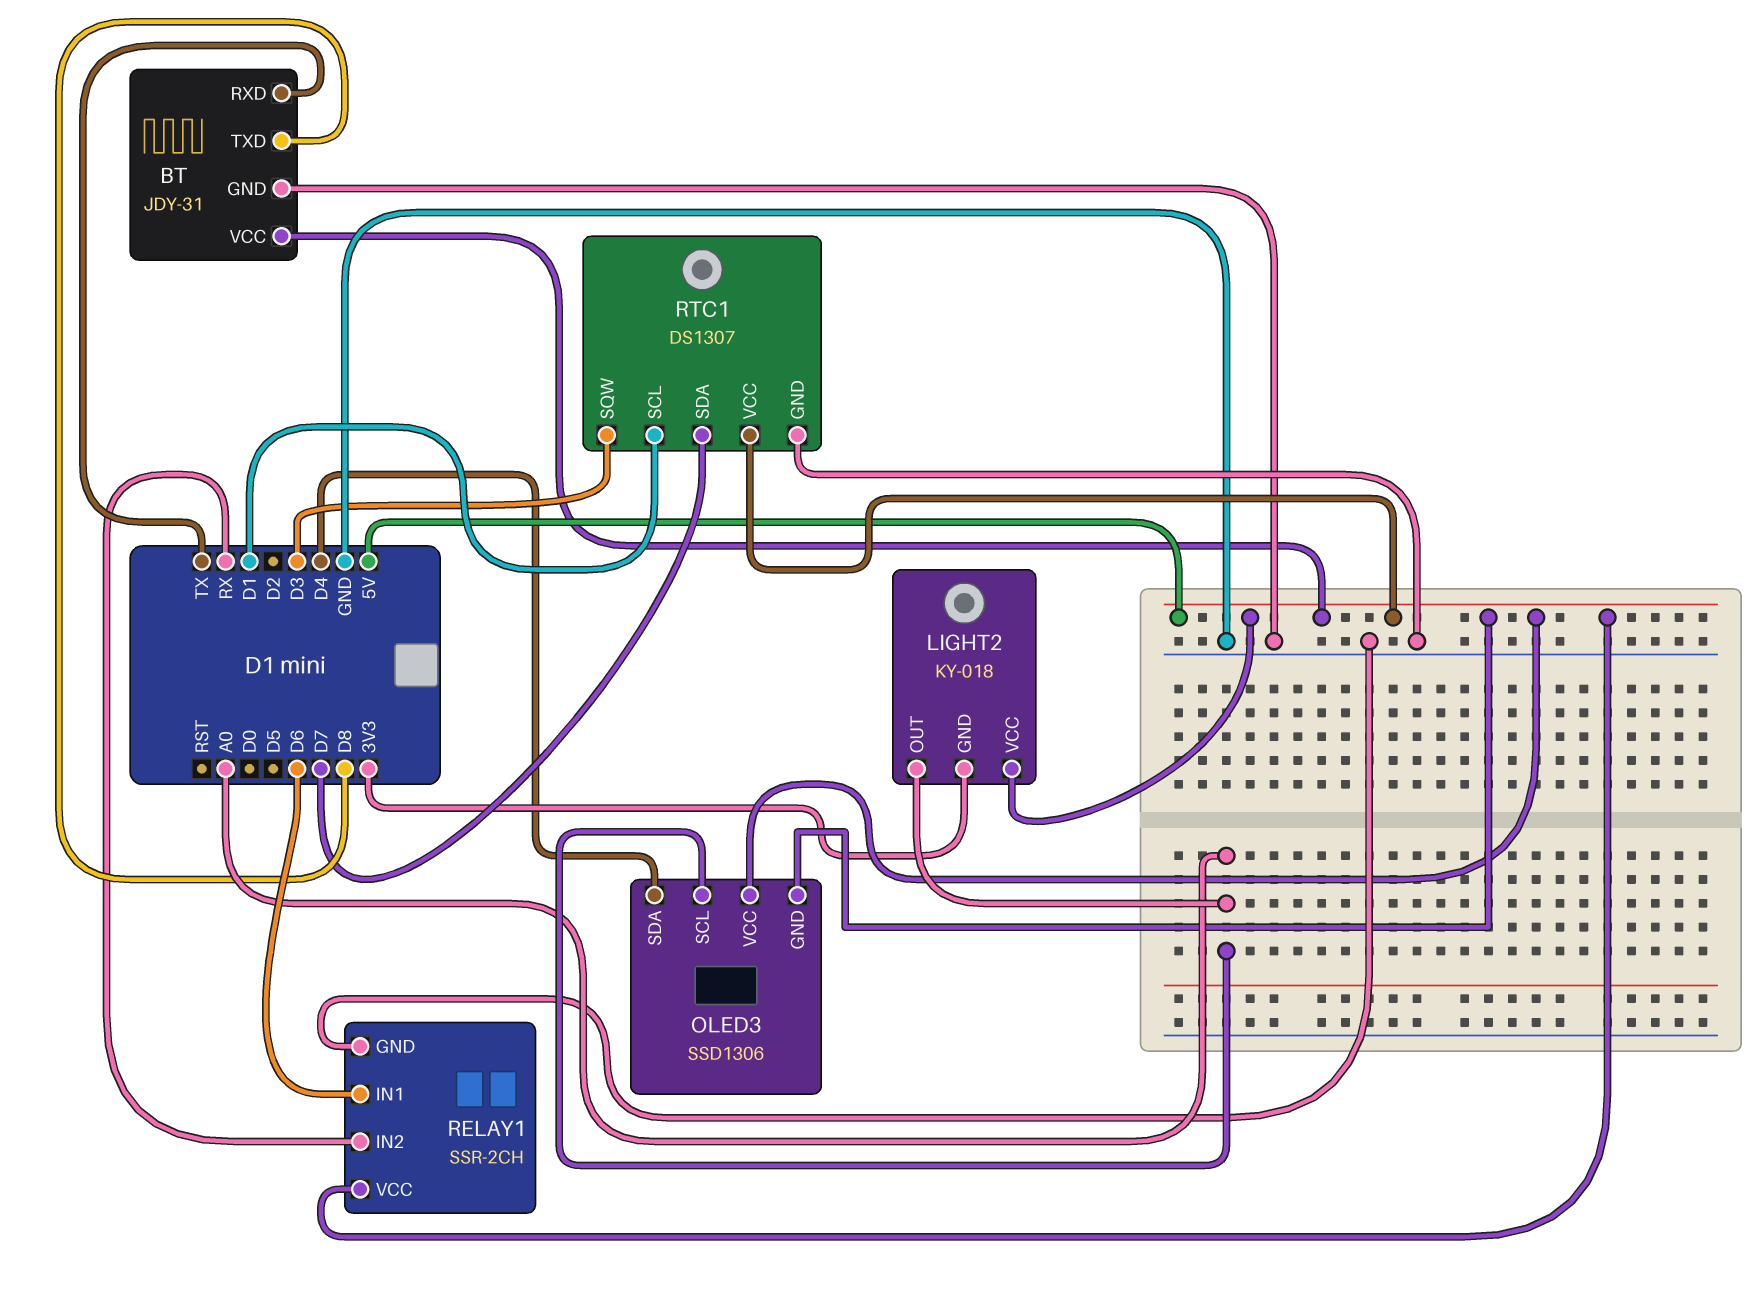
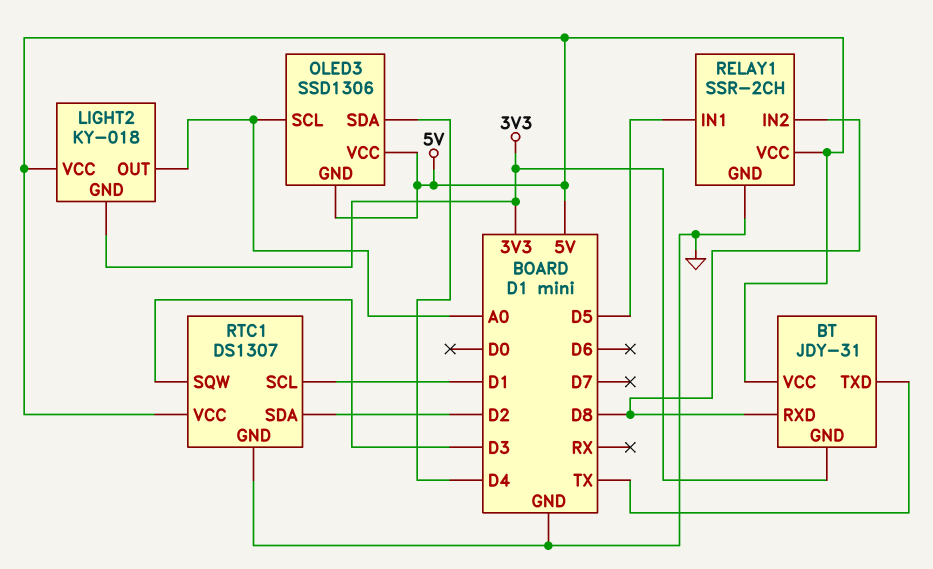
BT pin GND: GND -> 3V3
BT pin RXD: TX -> D8
BT pin TXD: D8 -> TX
RELAY1 pin IN1: D6 -> D5
RELAY1 pin IN2: RX -> D8
RTC1 pin SDA: D7 -> D2

